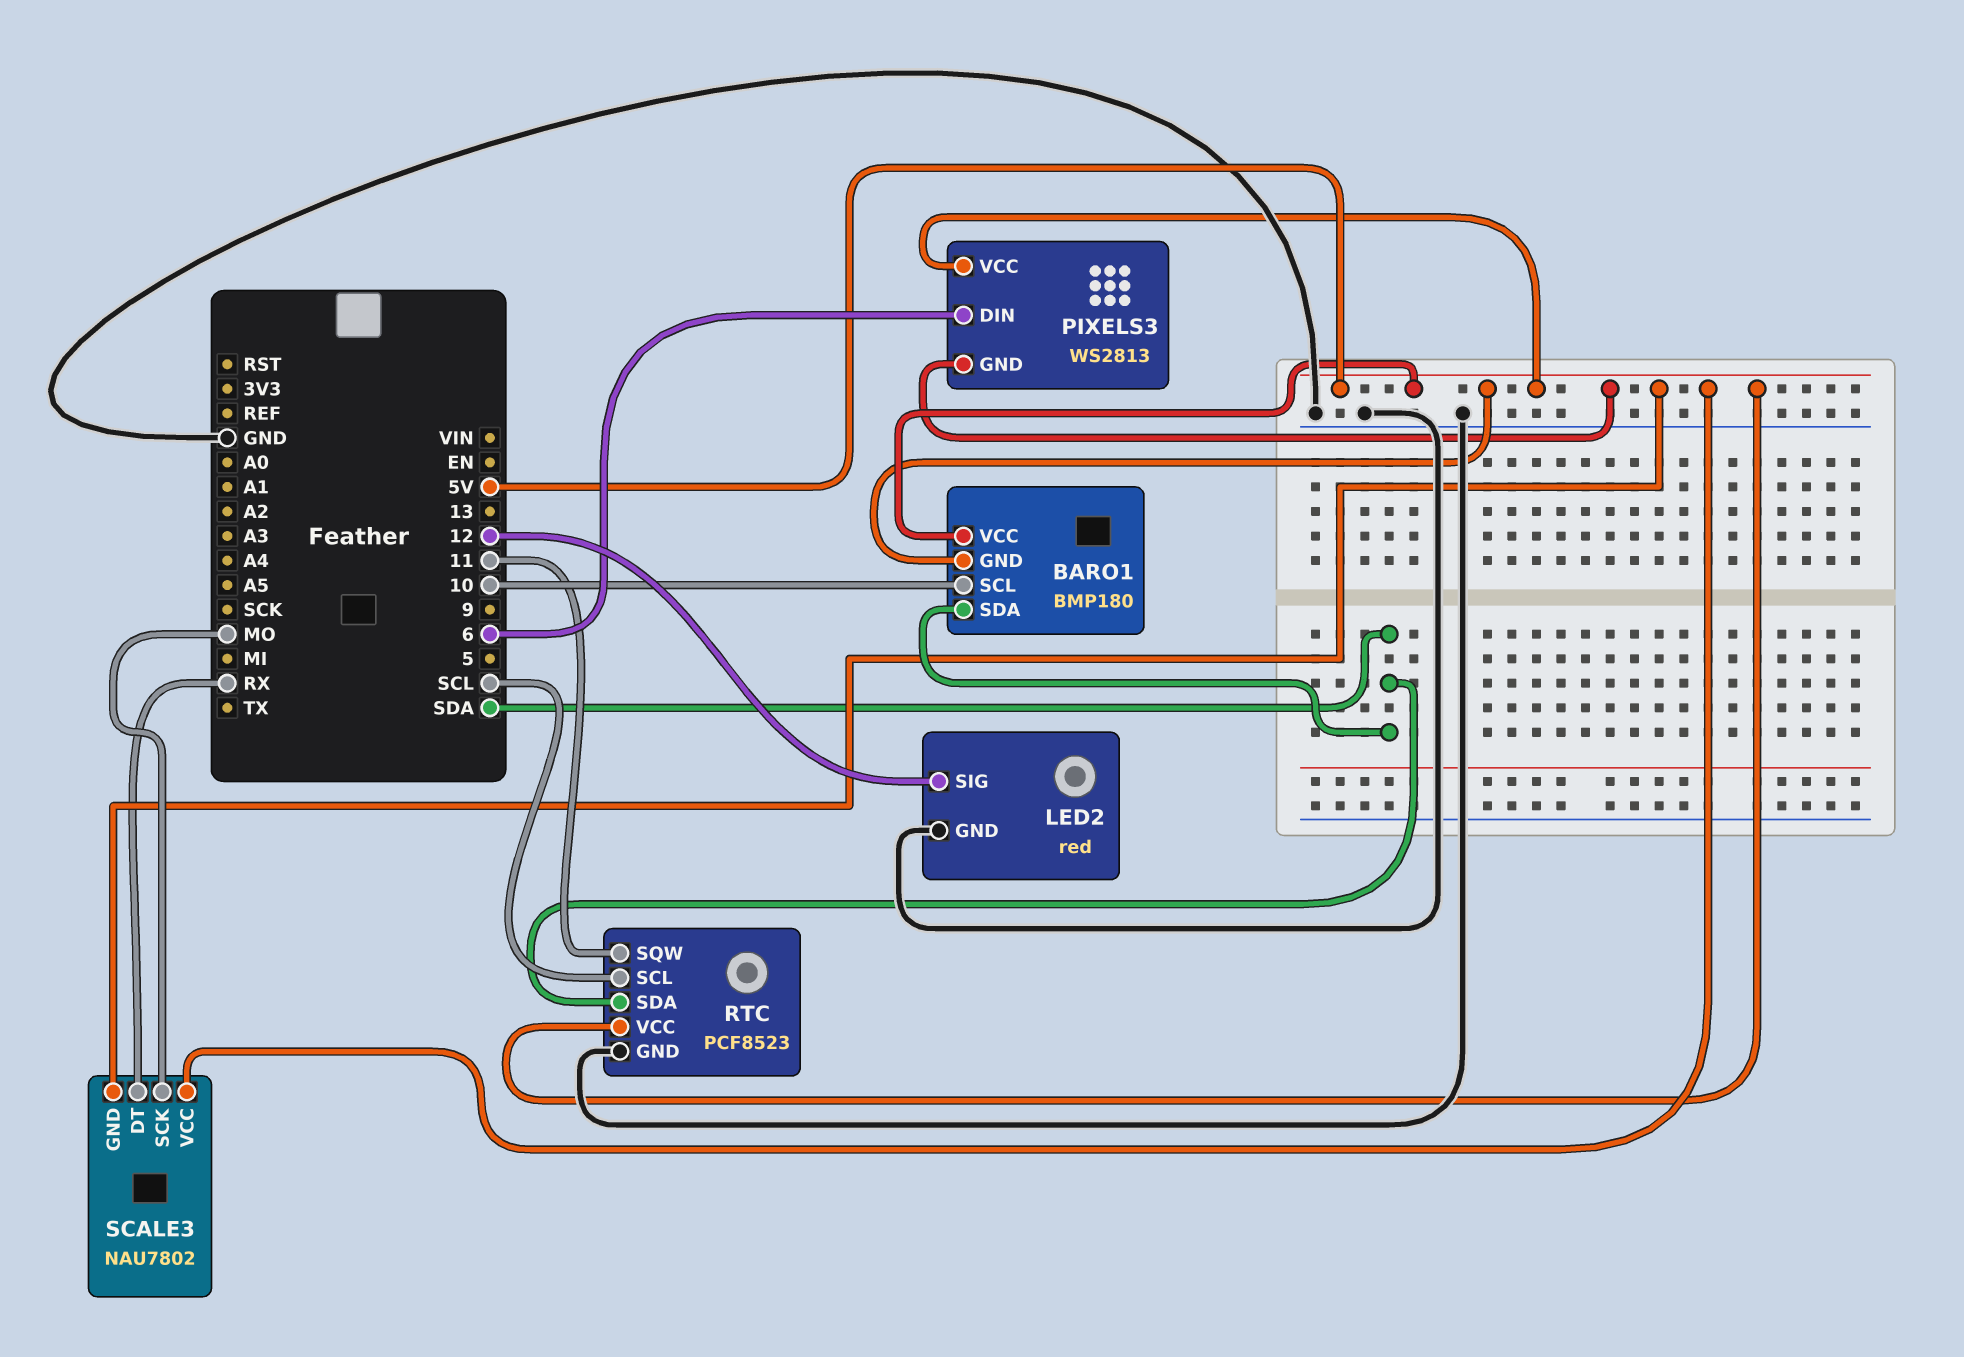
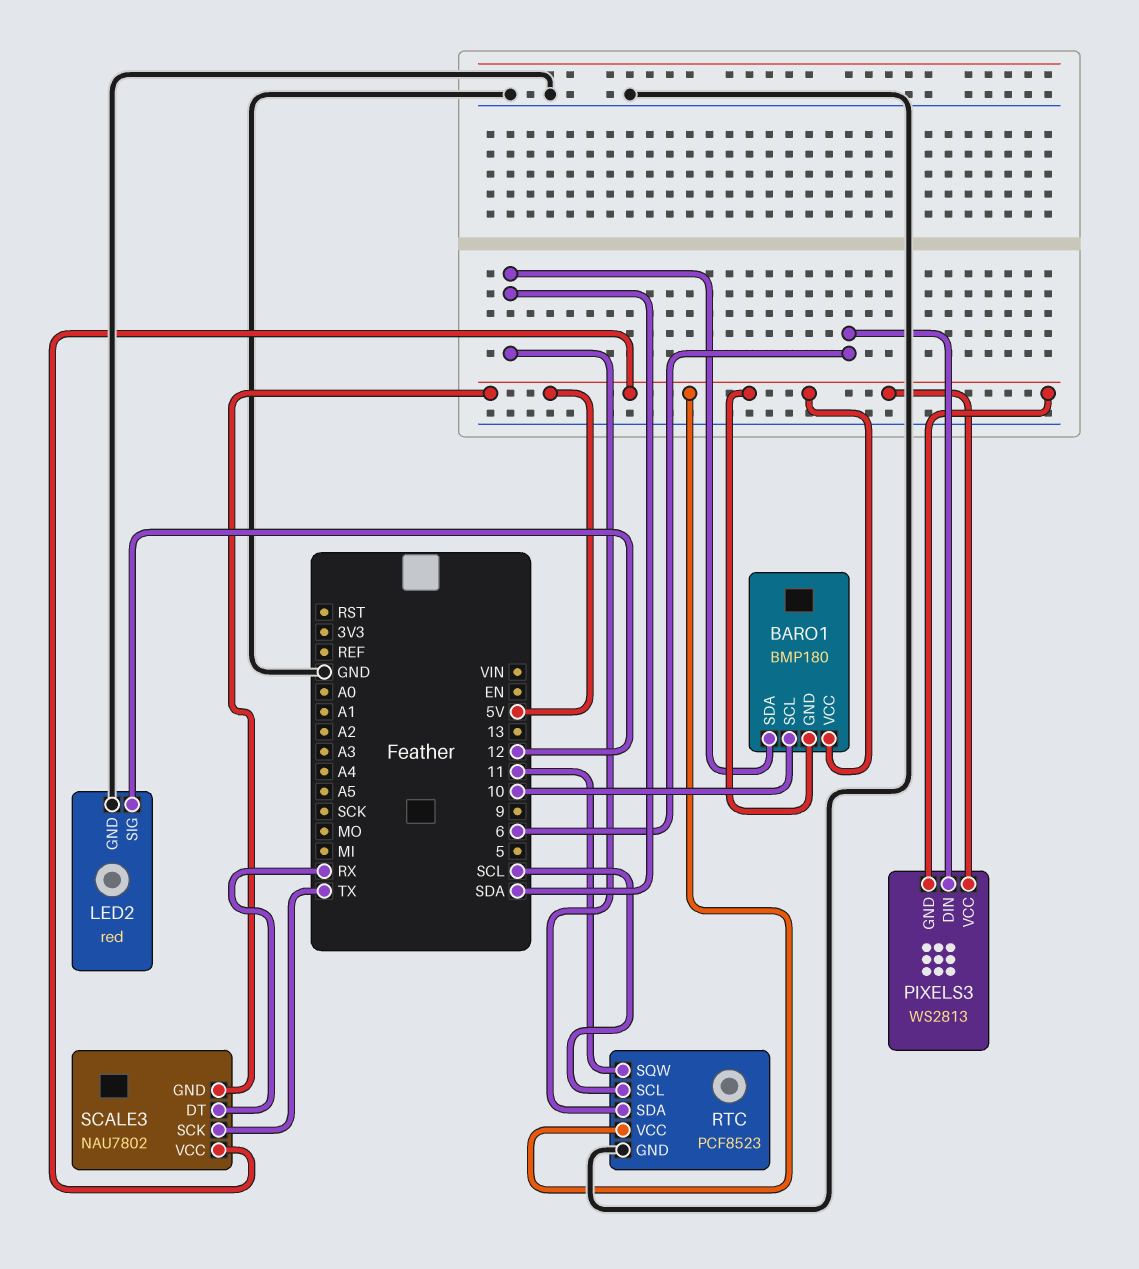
SCALE3 pin SCK: MO -> TX

